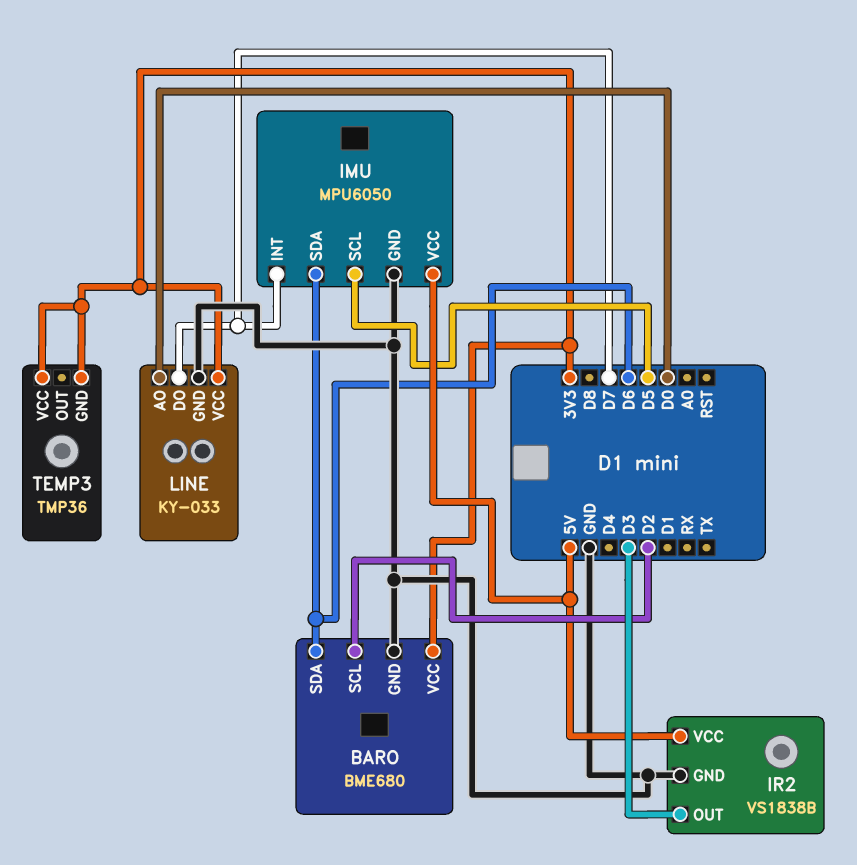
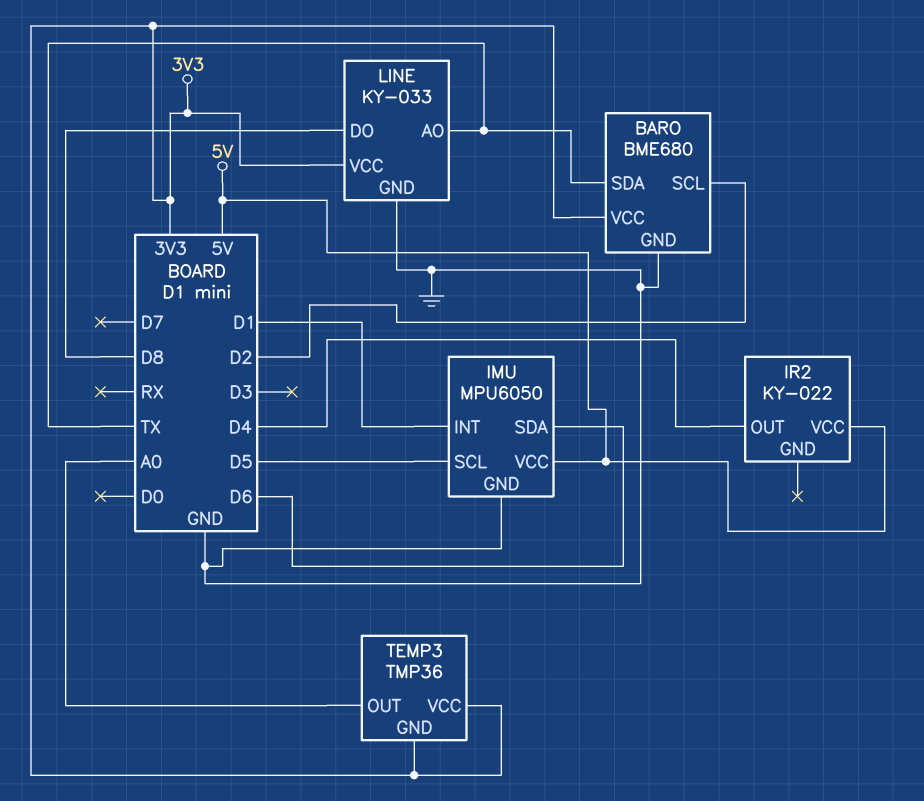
BARO pin SDA: D6 -> TX
IMU pin INT: D7 -> D1
IR2: VS1838B -> KY-022
IR2 pin GND: GND -> none
IR2 pin OUT: D3 -> D4
LINE pin AO: D0 -> TX
LINE pin DO: D7 -> D8
TEMP3 pin OUT: none -> A0

